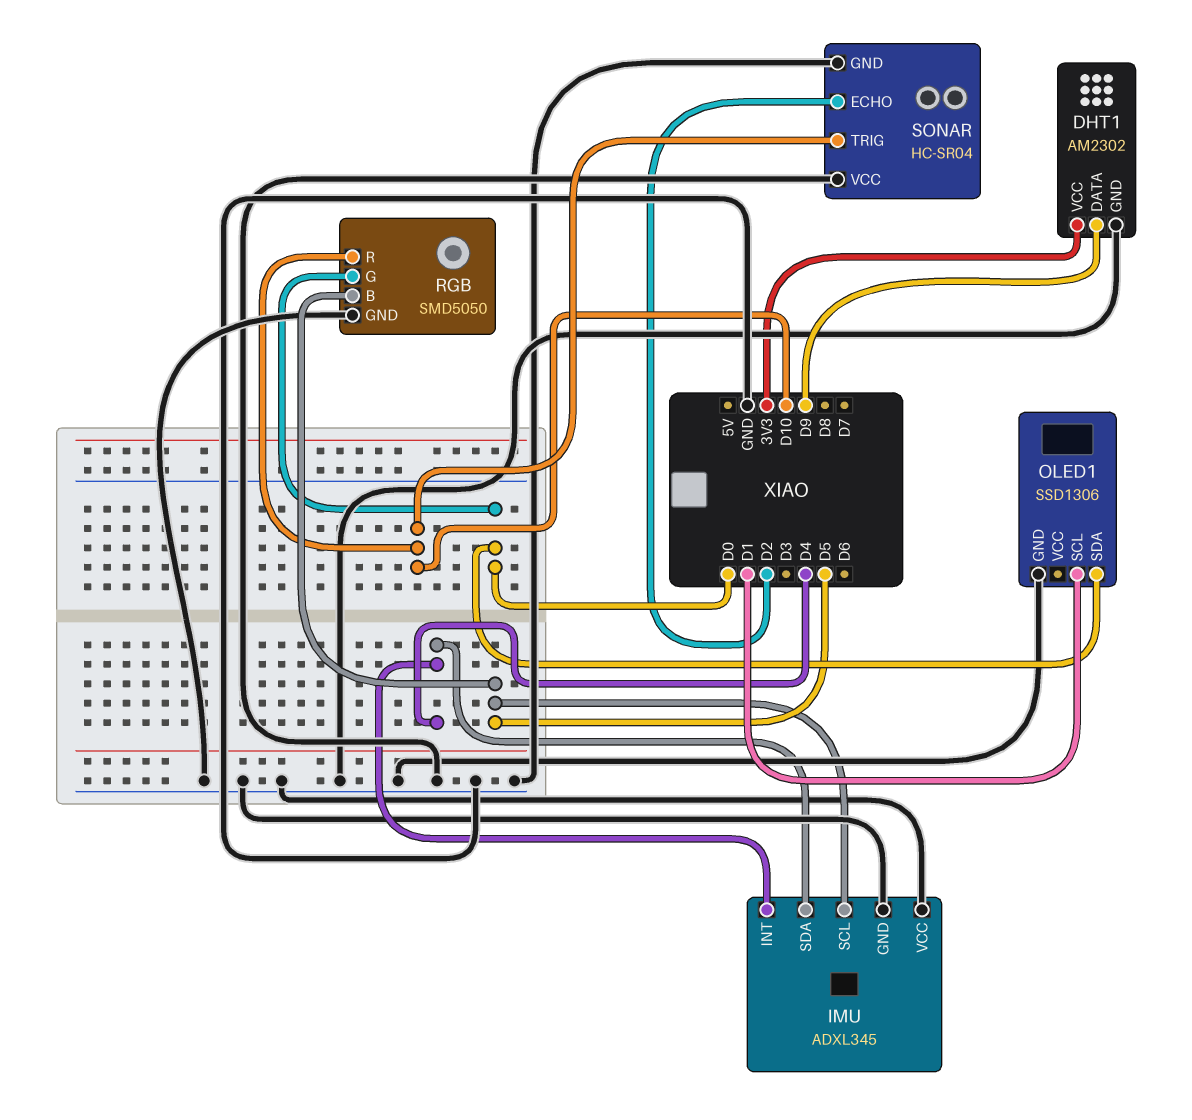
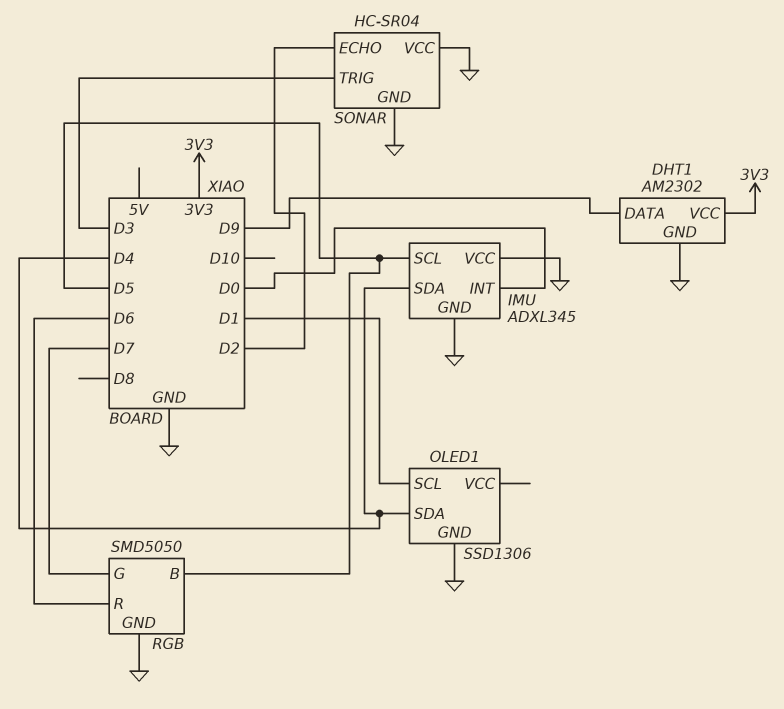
IMU pin INT: D4 -> D0
OLED1 pin SDA: D0 -> D4
RGB pin G: D0 -> D7
RGB pin R: D10 -> D6
SONAR pin TRIG: D10 -> D3

